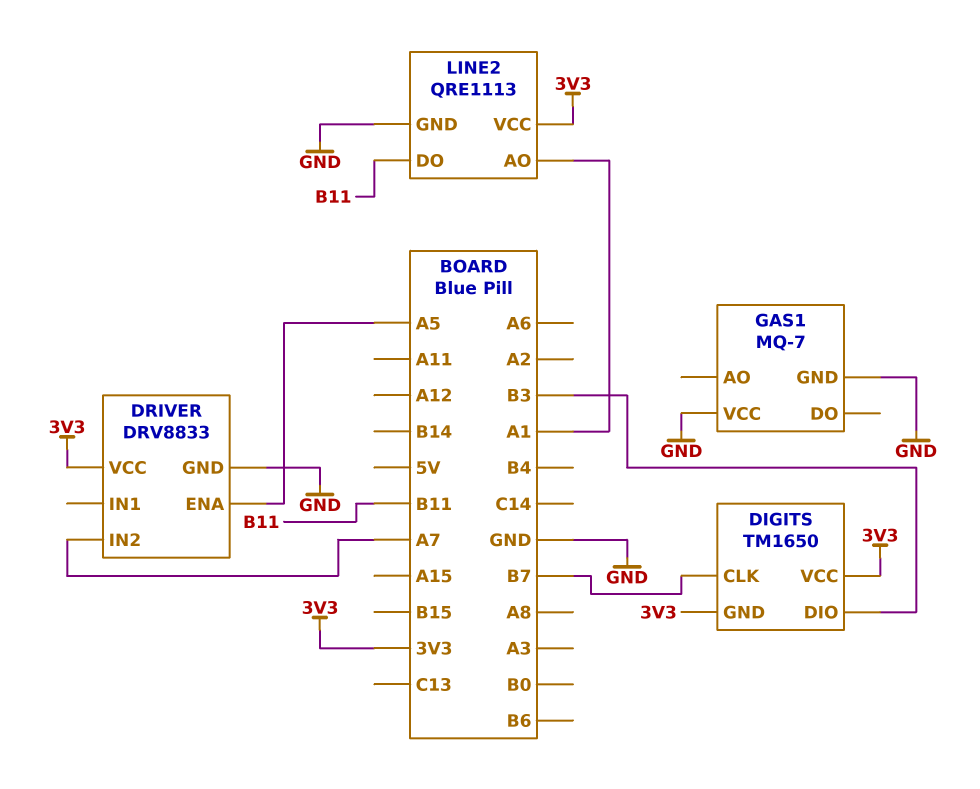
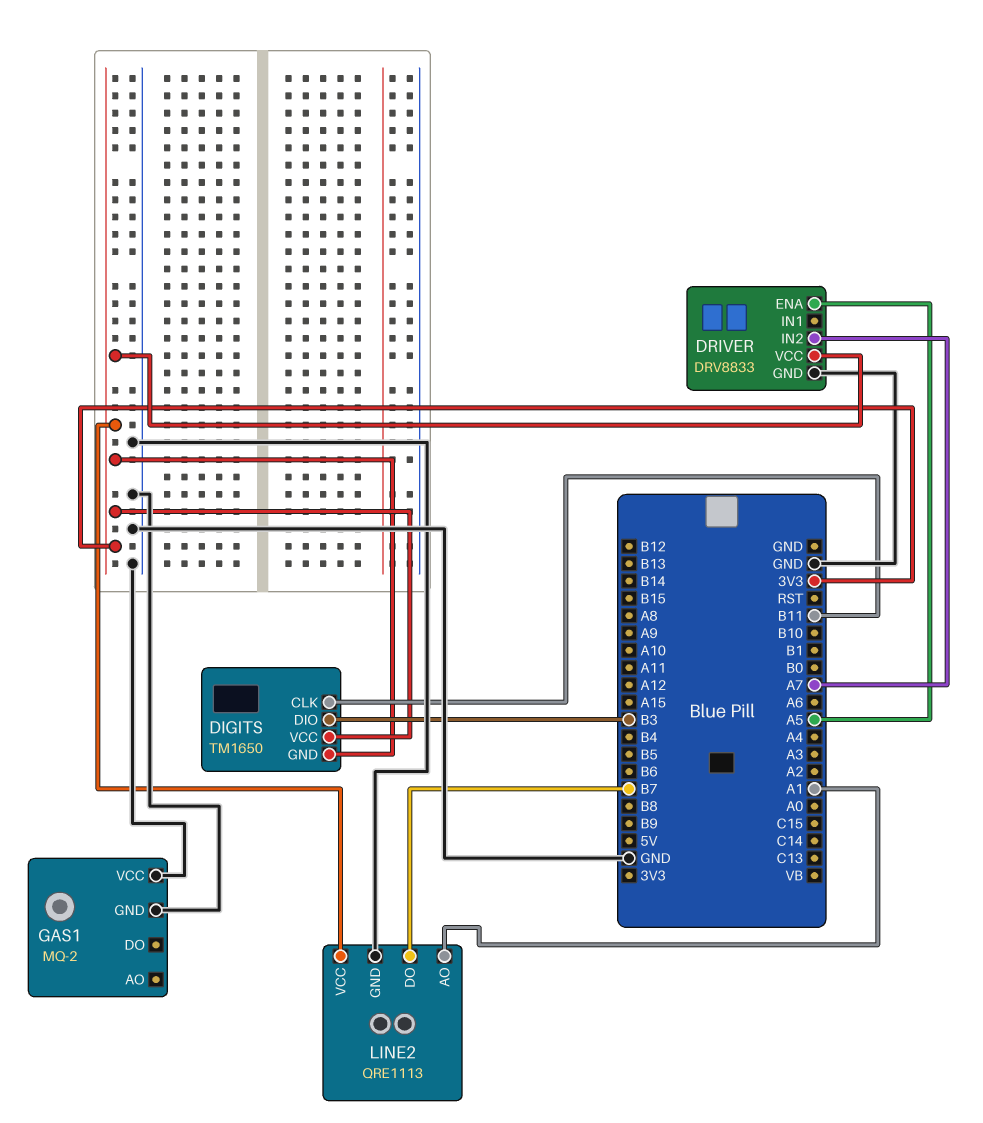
DIGITS pin CLK: B7 -> B11
GAS1: MQ-7 -> MQ-2
LINE2 pin DO: B11 -> B7

